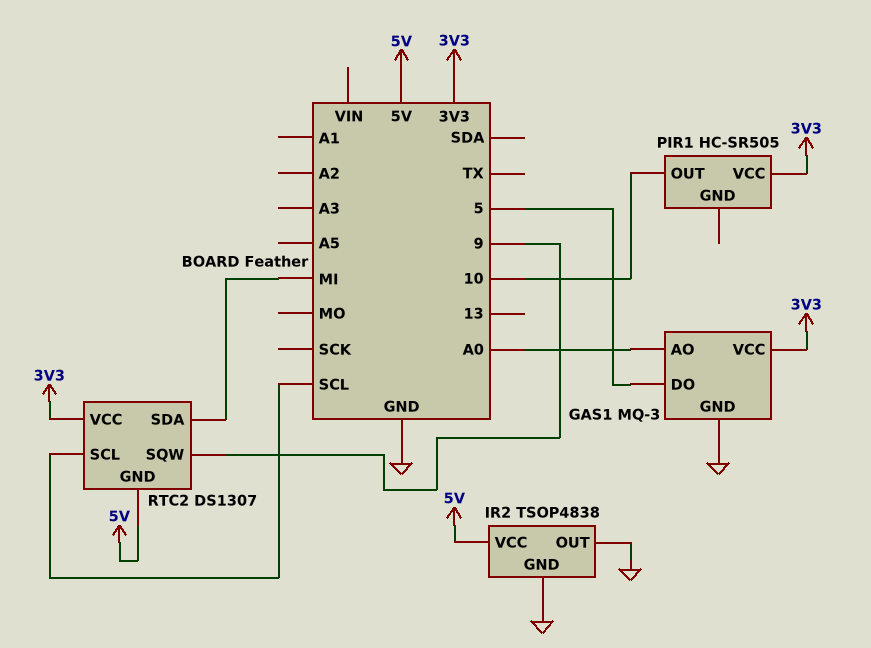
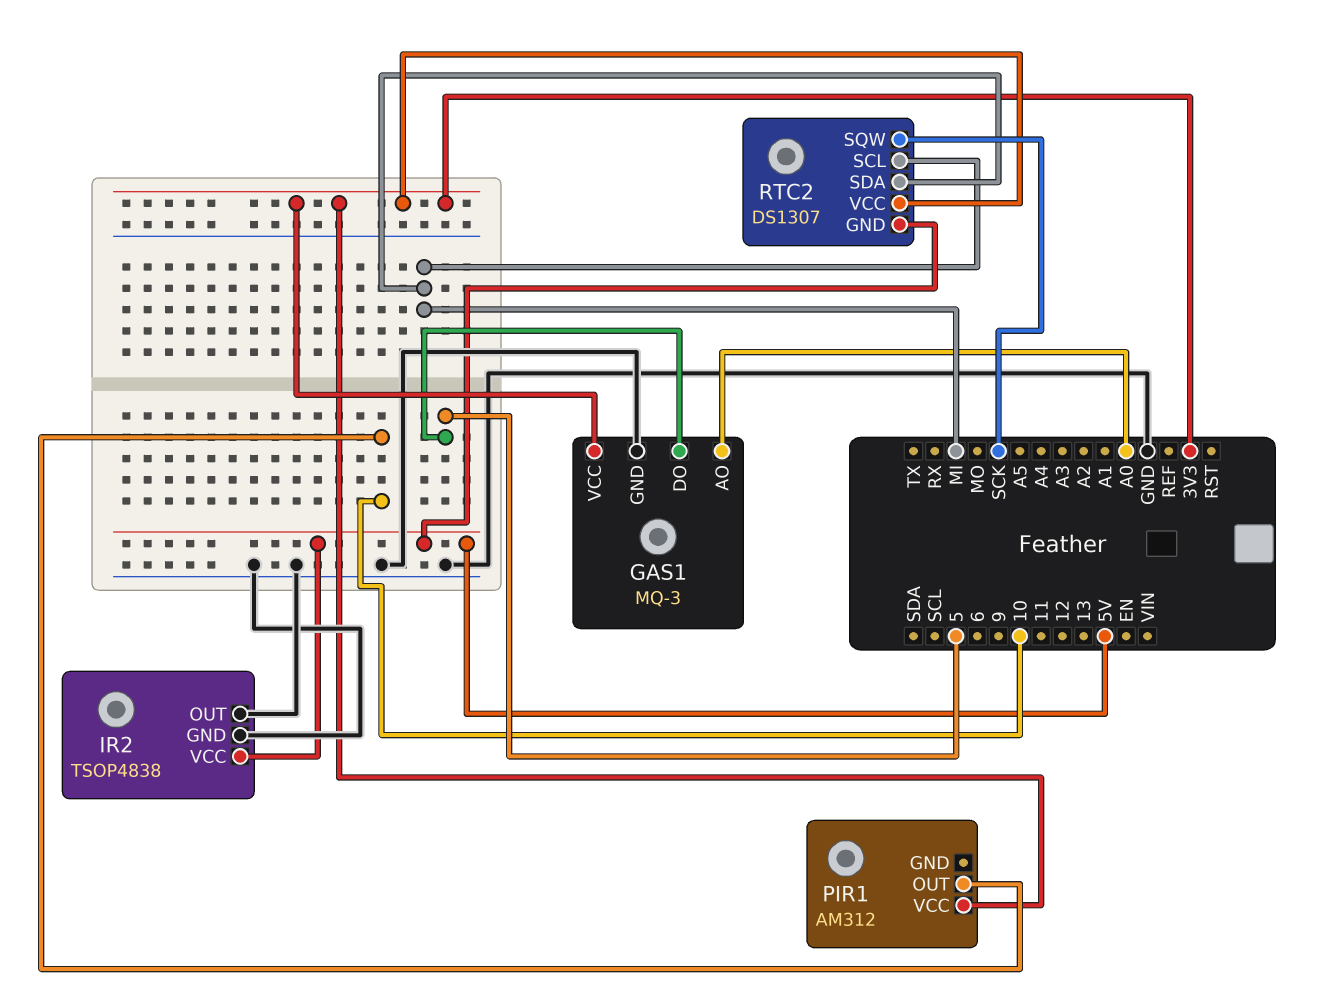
PIR1: HC-SR505 -> AM312
RTC2 pin SCL: SCL -> MI
RTC2 pin SQW: 9 -> SCK

